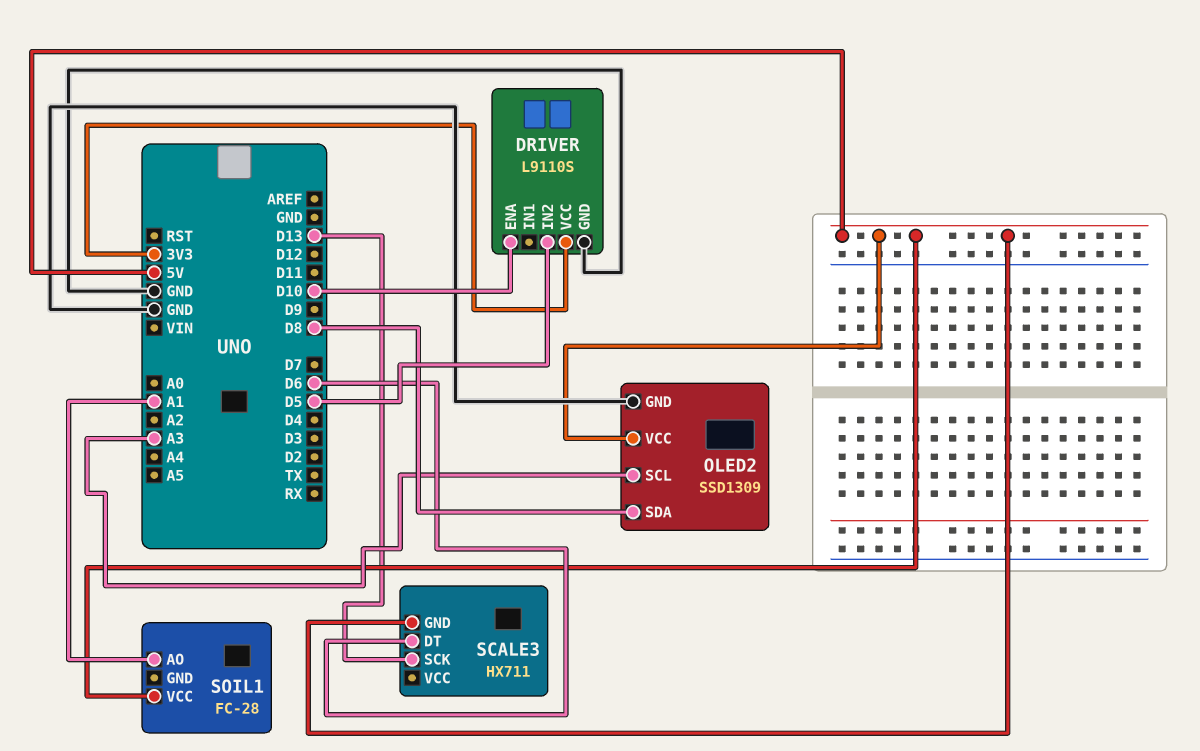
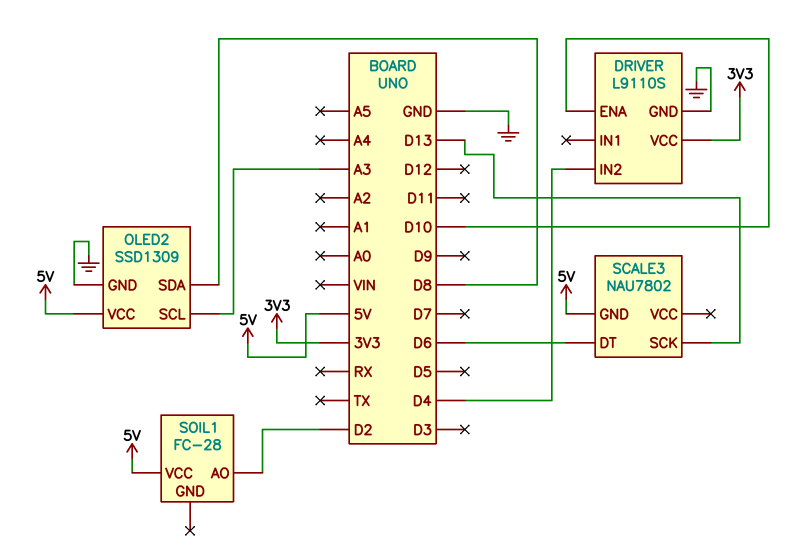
DRIVER pin IN2: D5 -> D4
SCALE3: HX711 -> NAU7802
SOIL1 pin AO: A1 -> D2

